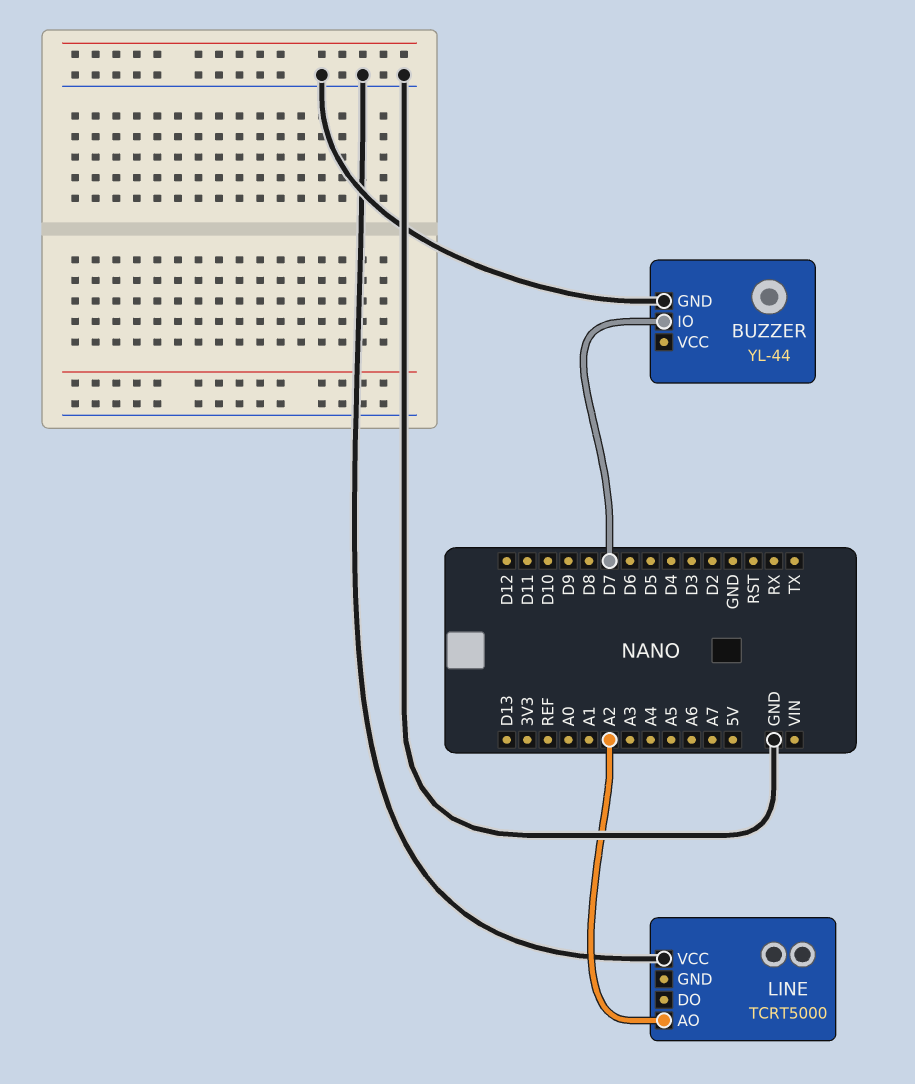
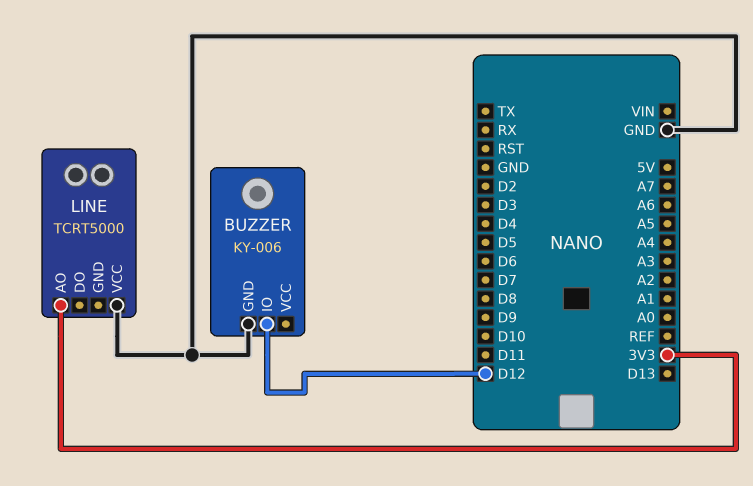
BUZZER: YL-44 -> KY-006
BUZZER pin IO: D7 -> D12
LINE pin AO: A2 -> 3V3

